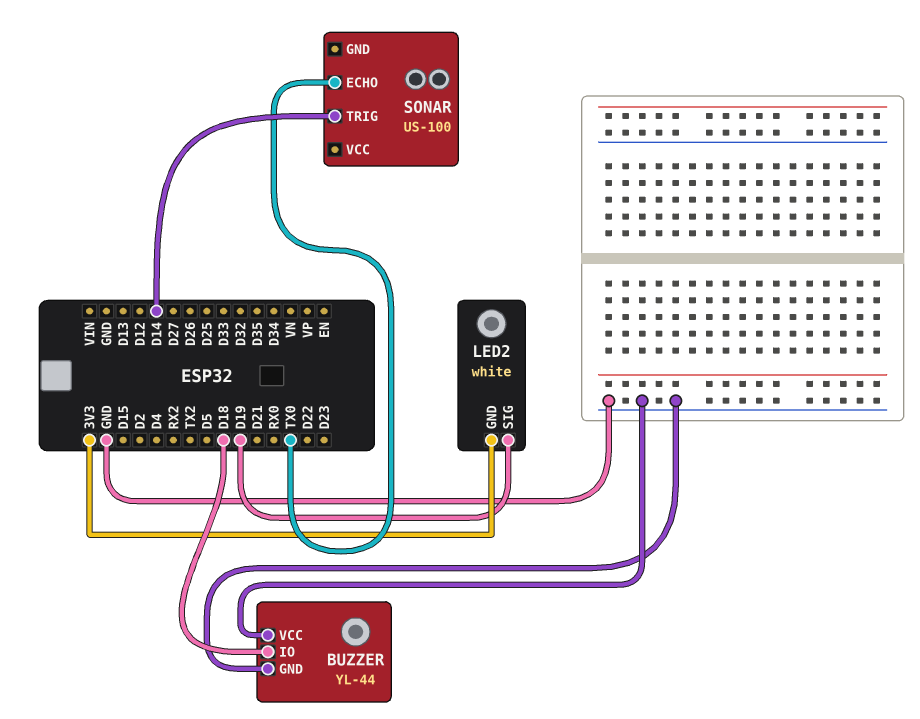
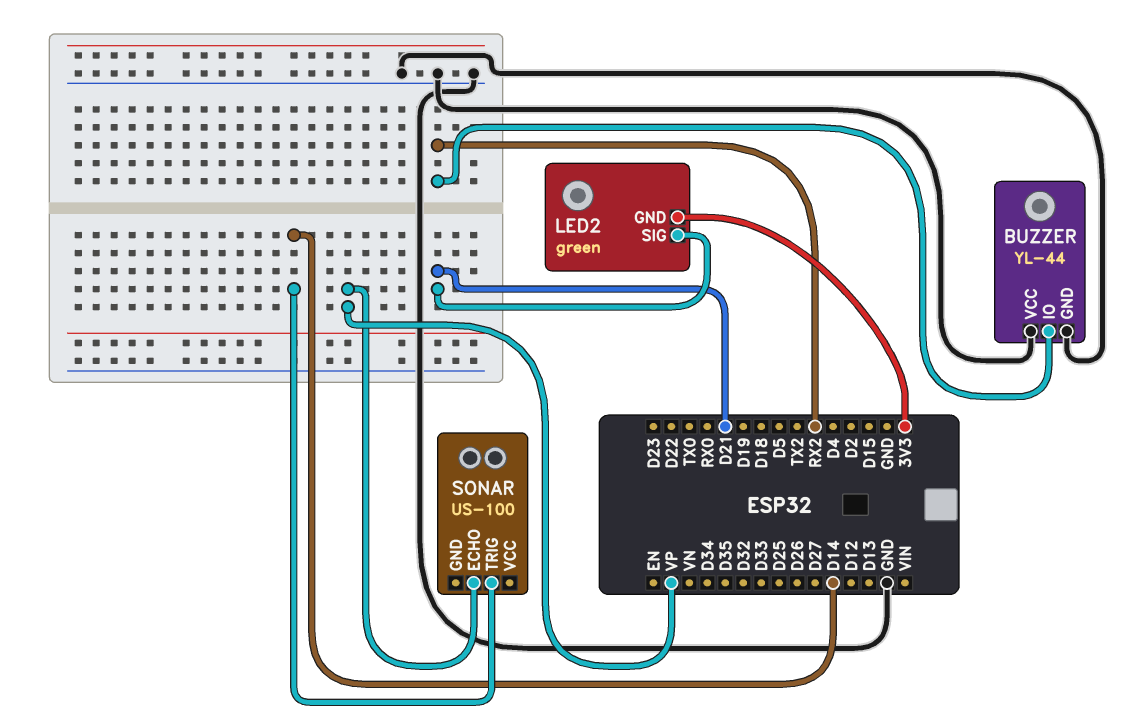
BUZZER pin IO: D18 -> RX2
LED2: white -> green
LED2 pin SIG: D19 -> D21
SONAR pin ECHO: TX0 -> VP

